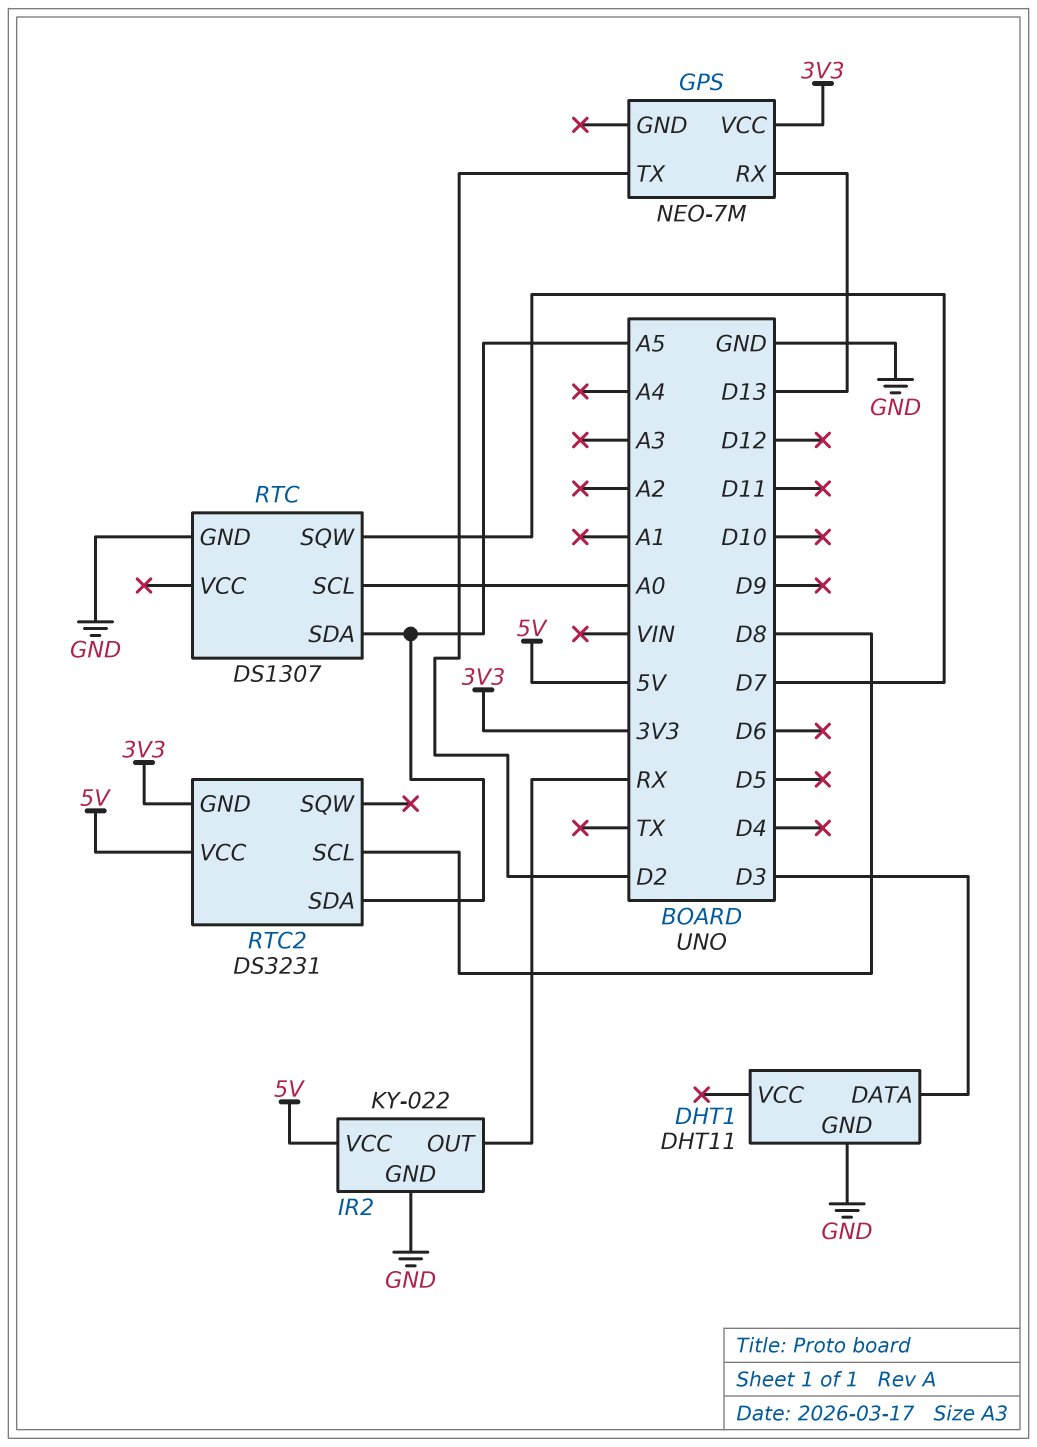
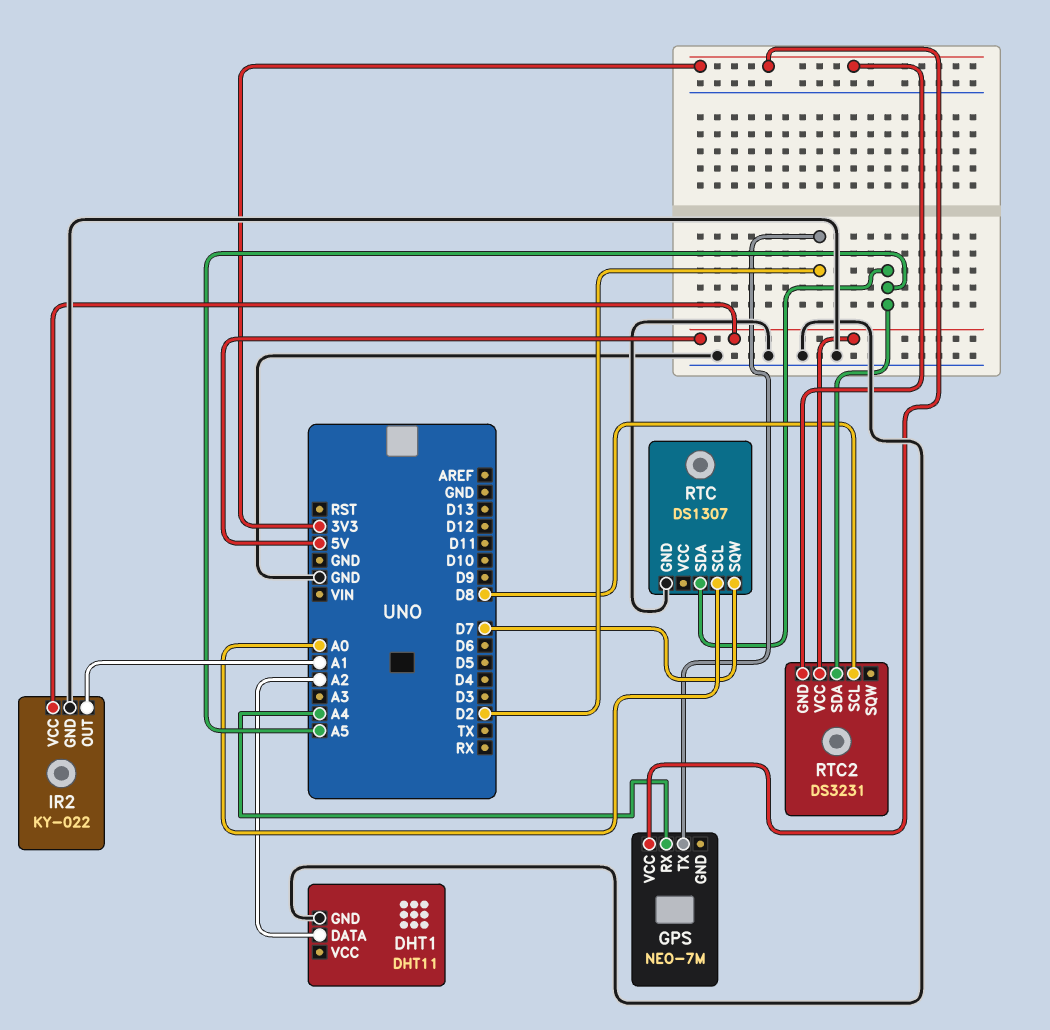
DHT1 pin DATA: D3 -> A2
GPS pin RX: D13 -> A4
IR2 pin OUT: RX -> A1

